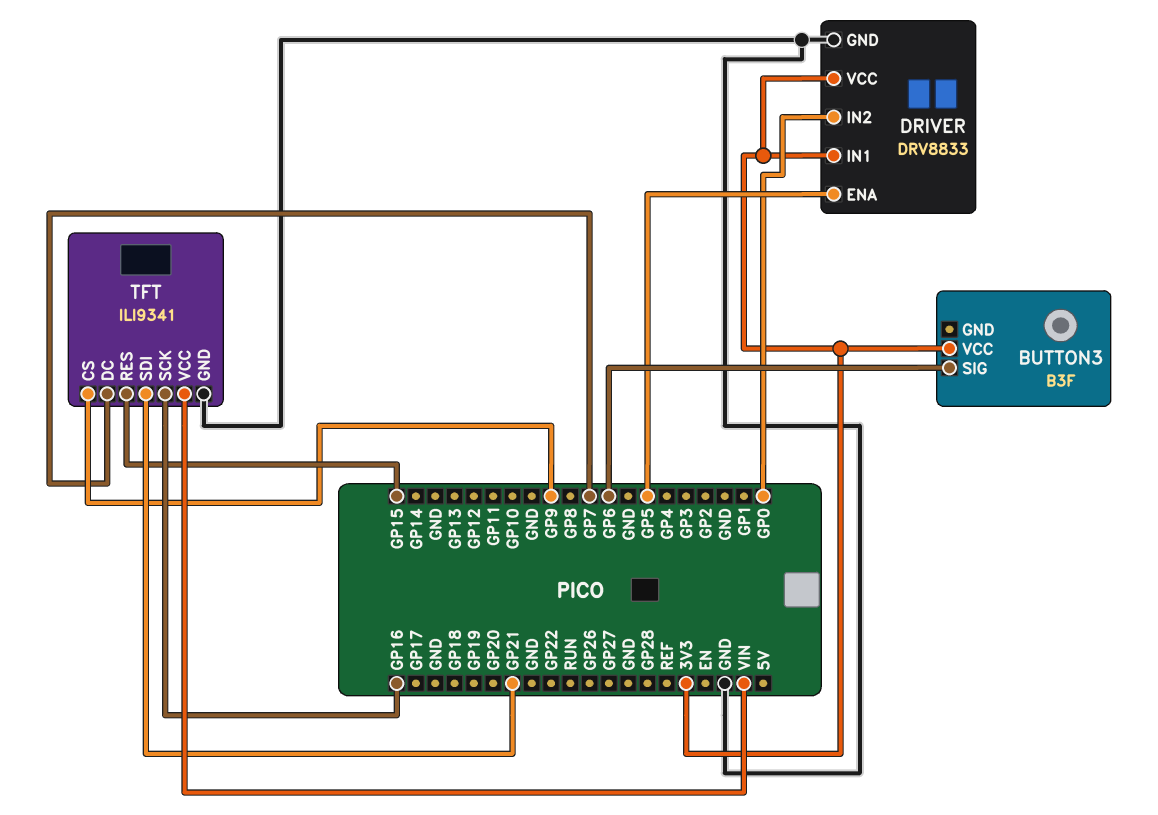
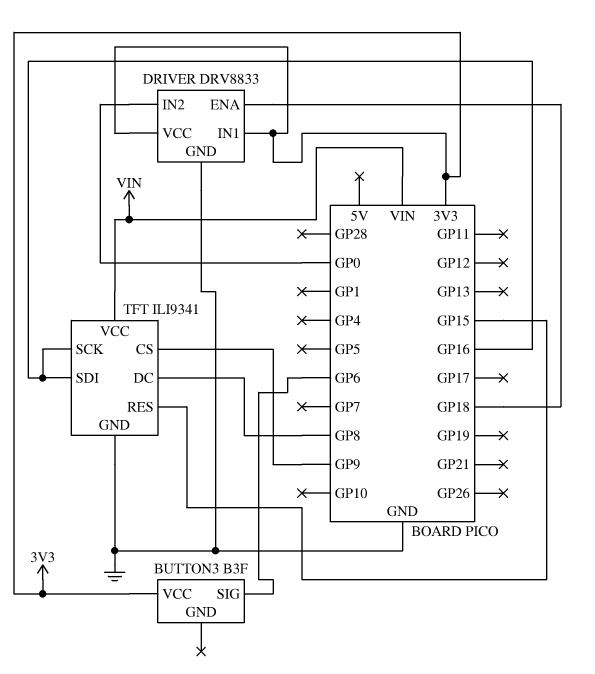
DRIVER pin ENA: GP5 -> GP18
TFT pin DC: GP7 -> GP8
TFT pin SDI: GP21 -> GP16

